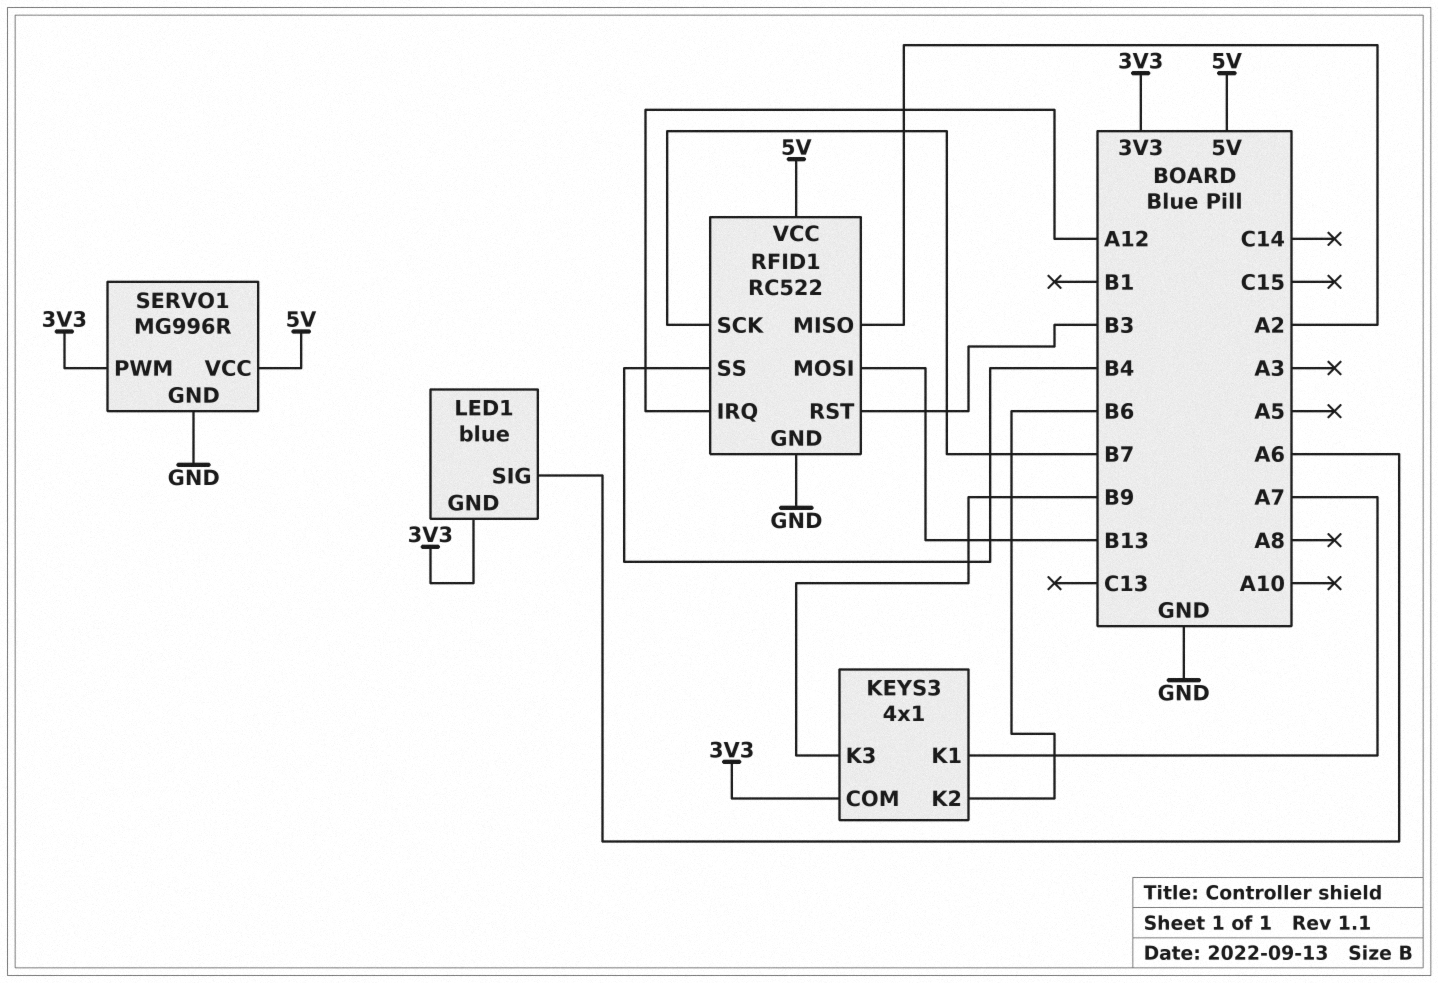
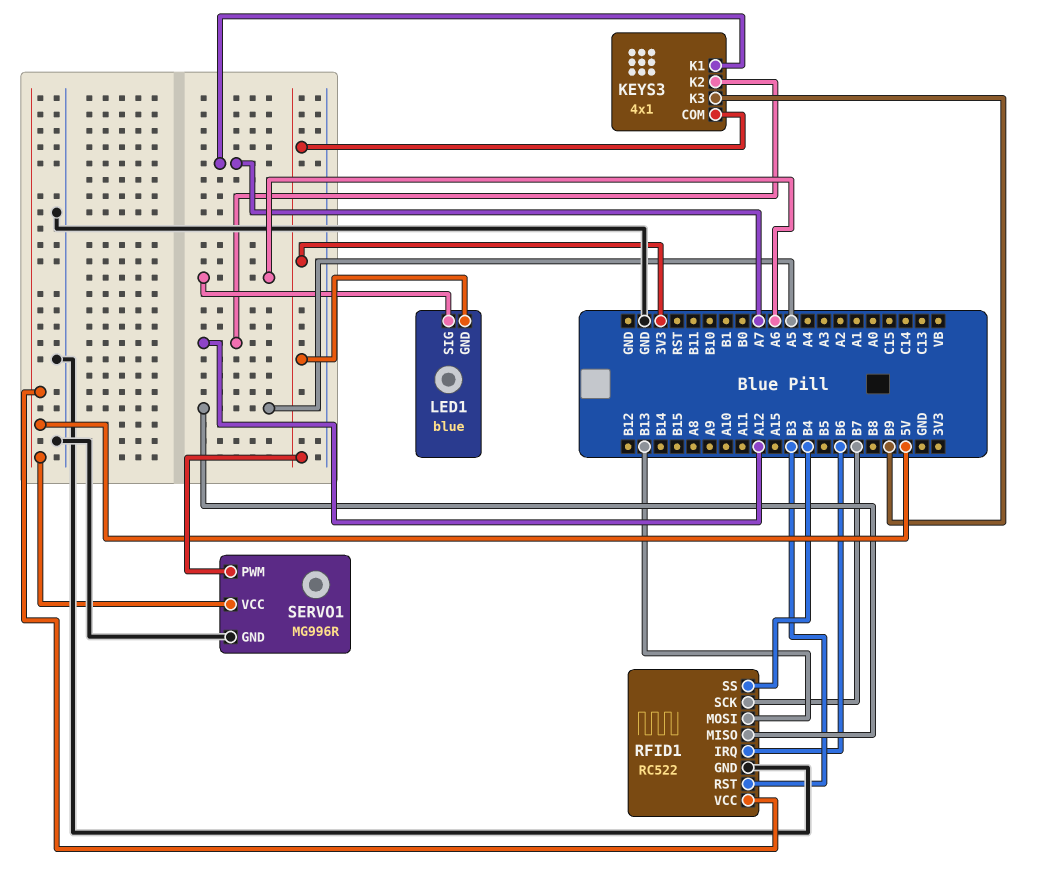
KEYS3 pin K2: B6 -> A12
RFID1 pin IRQ: A12 -> B6
RFID1 pin MISO: A2 -> A5

